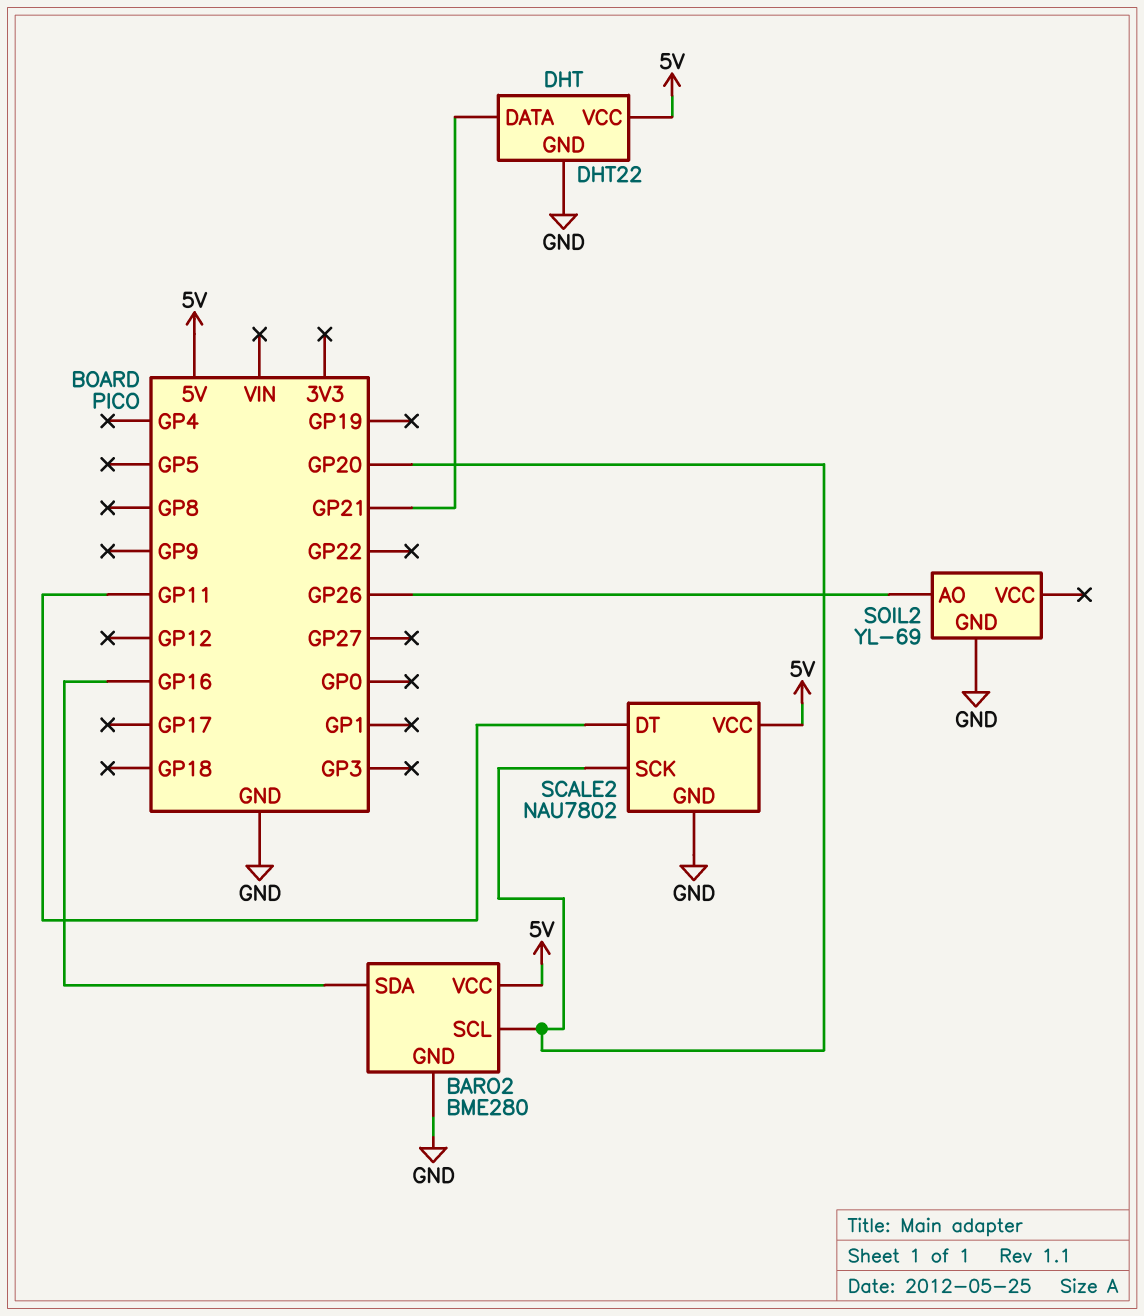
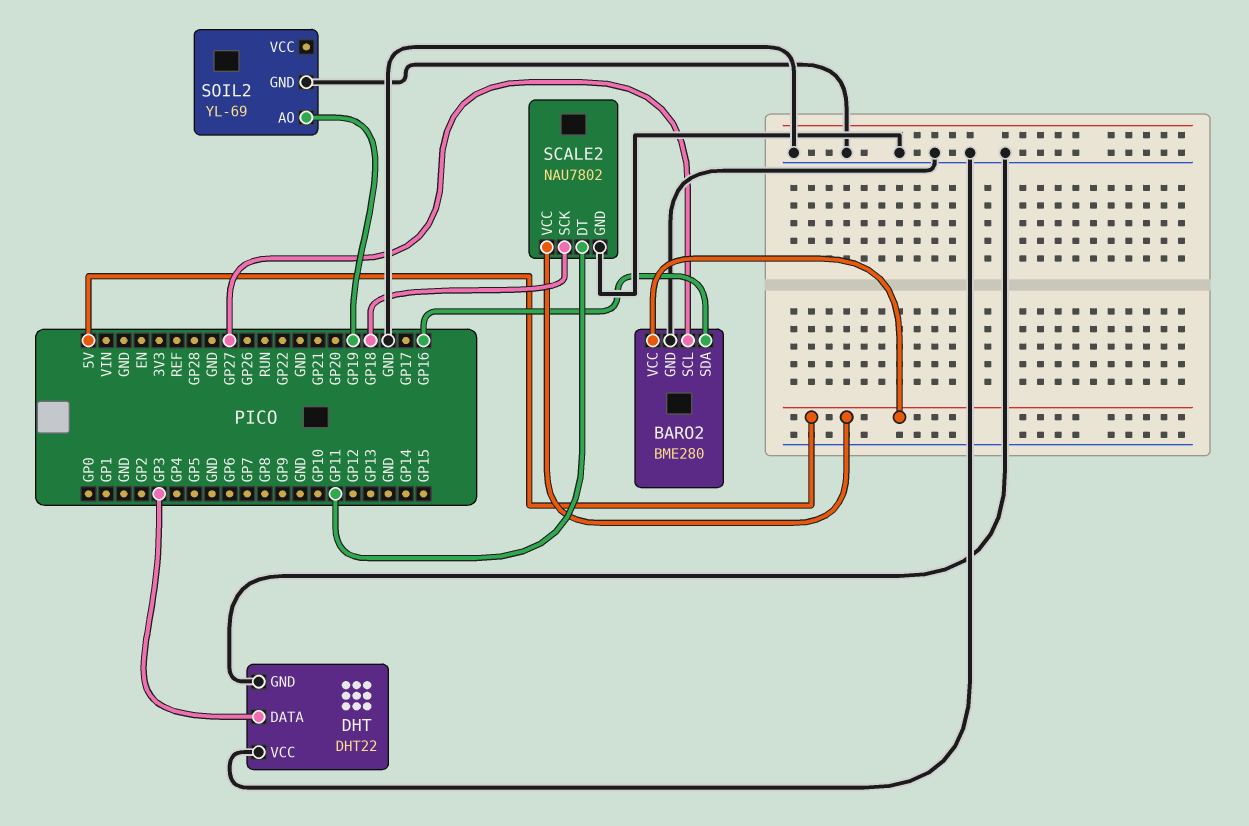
BARO2 pin SCL: GP20 -> GP27
DHT pin DATA: GP21 -> GP3
DHT pin VCC: 5V -> GND
SCALE2 pin SCK: GP20 -> GP18
SOIL2 pin AO: GP26 -> GP19

